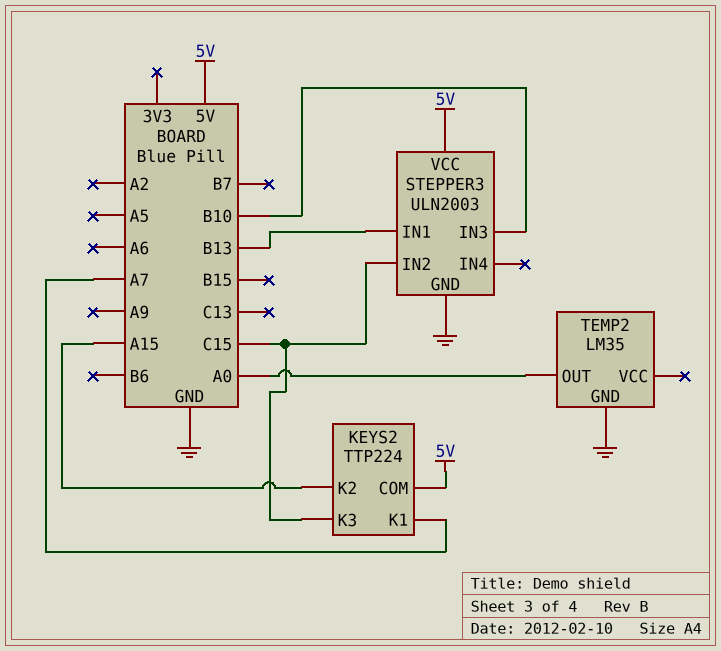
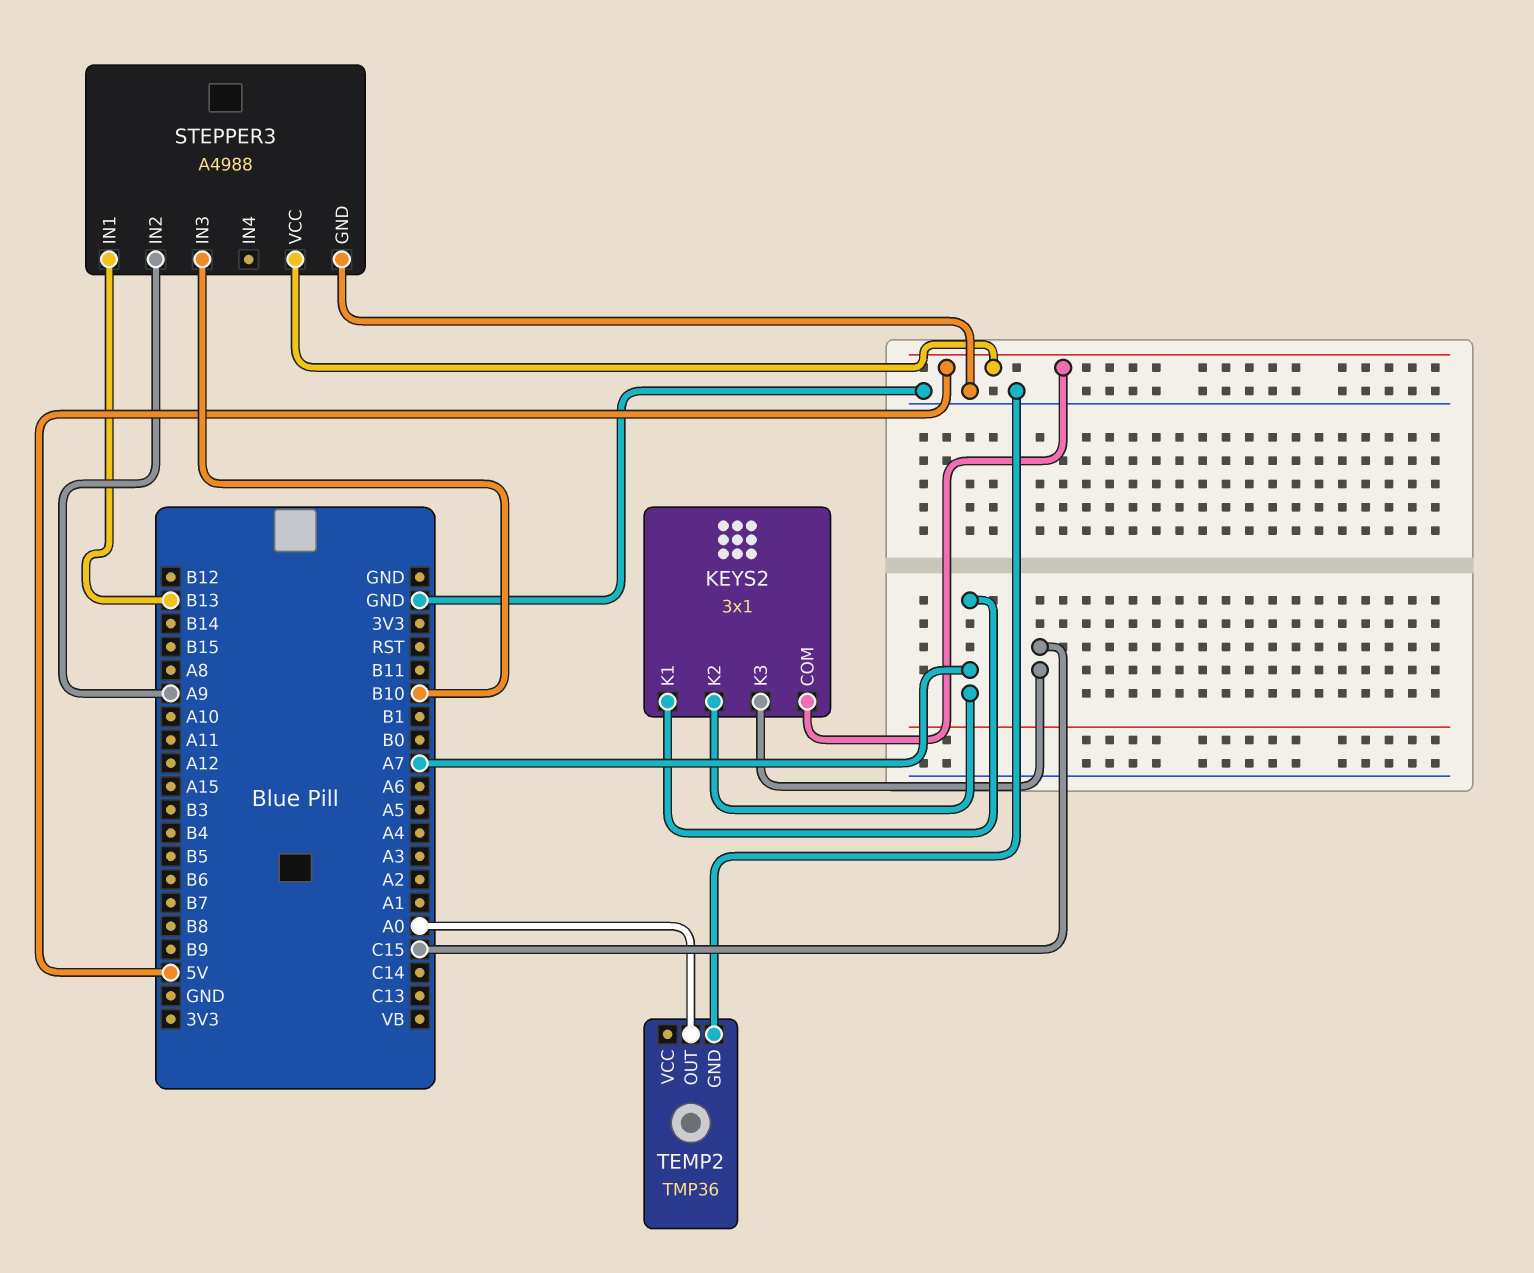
KEYS2: TTP224 -> 3x1
KEYS2 pin K2: A15 -> A7
STEPPER3: ULN2003 -> A4988
STEPPER3 pin IN2: C15 -> A9
TEMP2: LM35 -> TMP36

